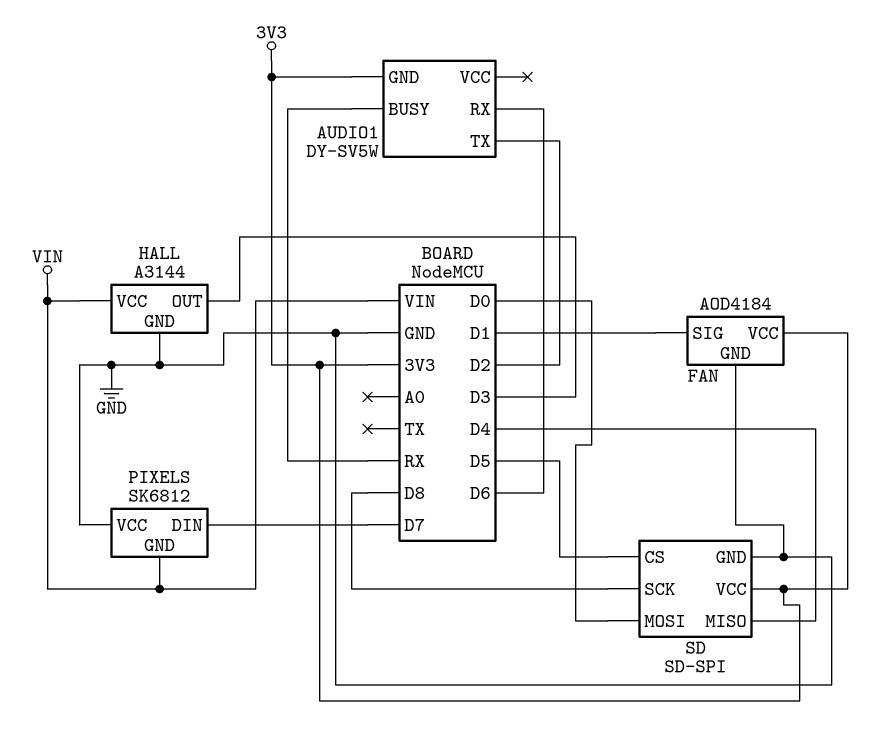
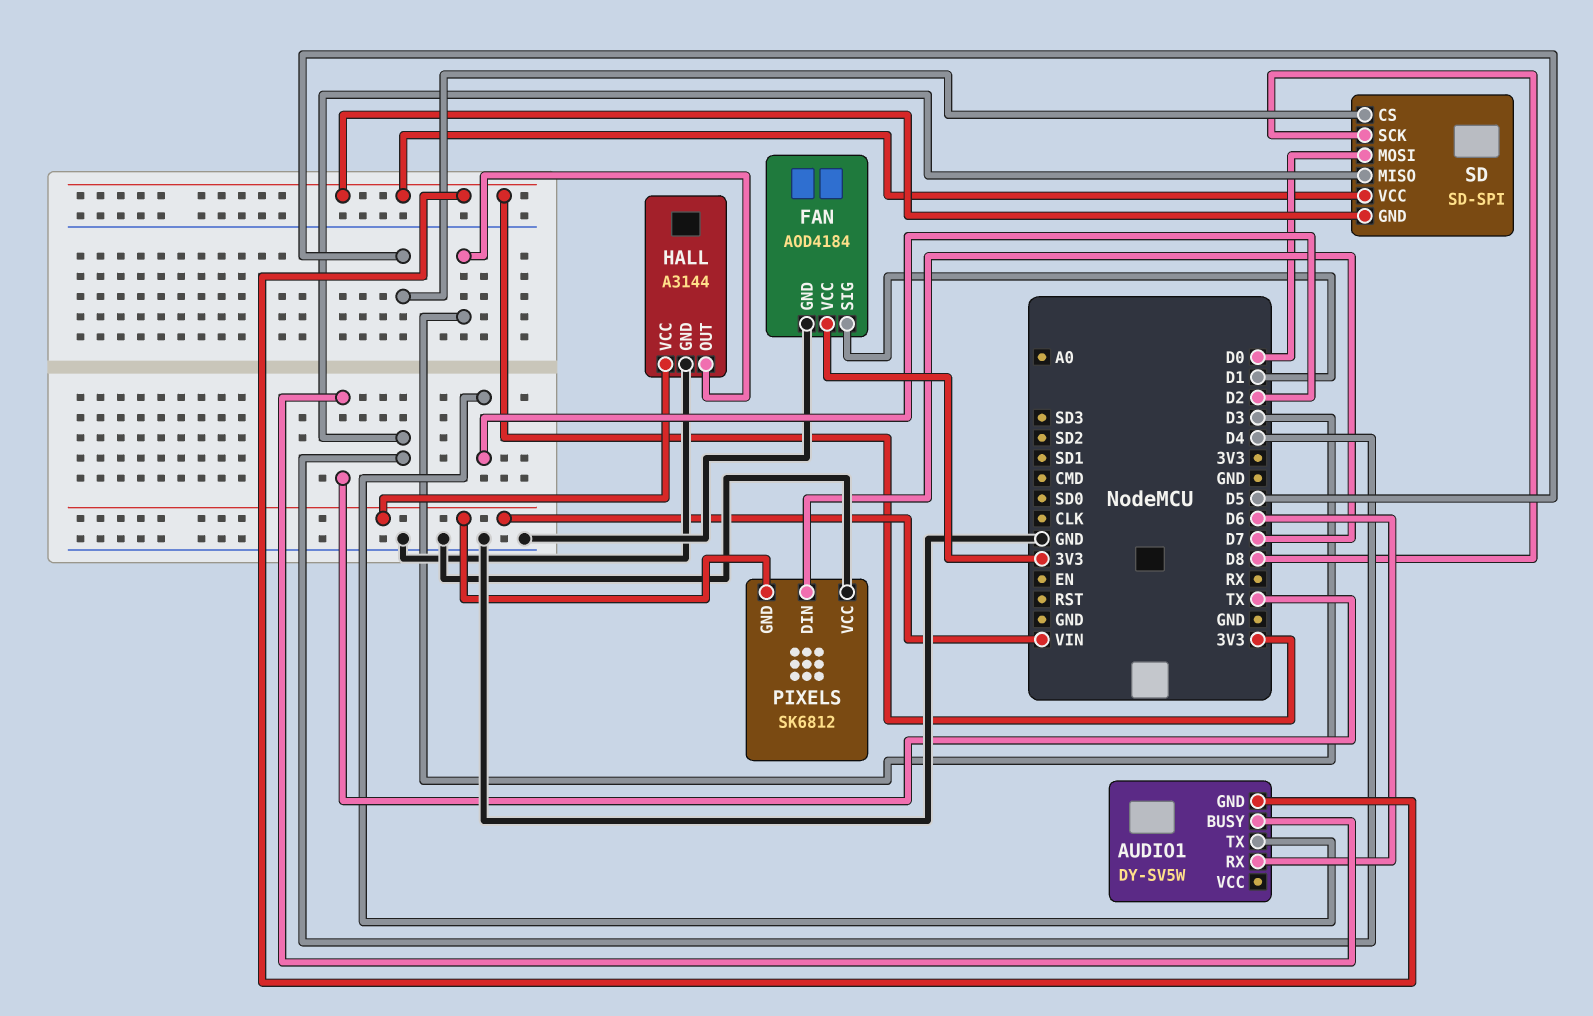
AUDIO1 pin BUSY: RX -> TX
SD pin GND: GND -> 3V3

